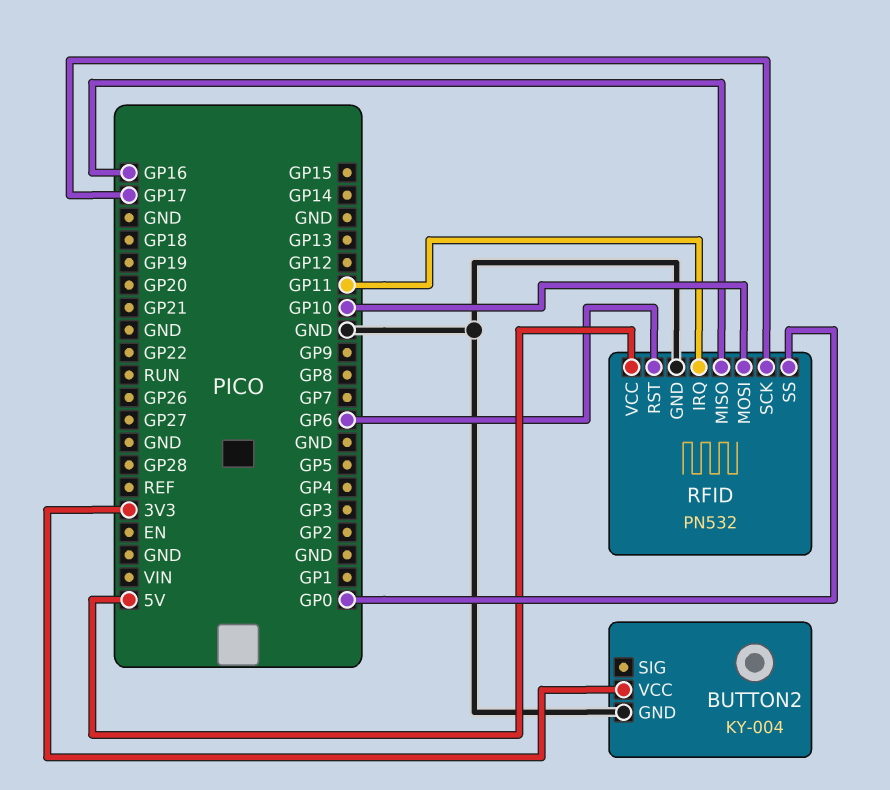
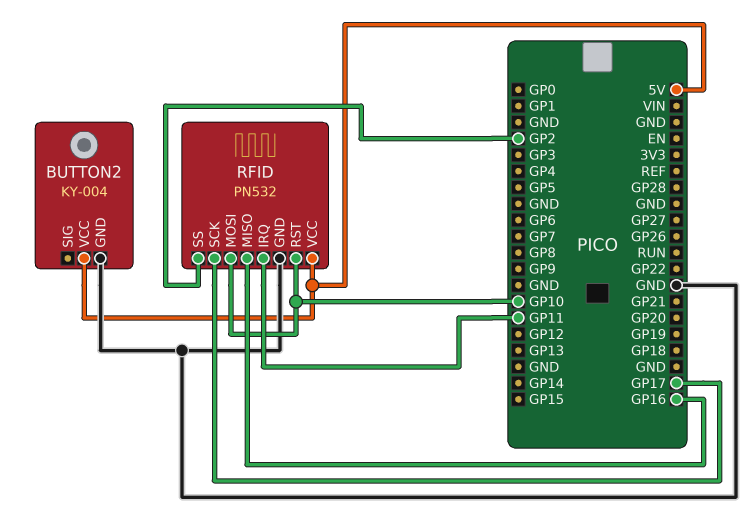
BUTTON2 pin VCC: 3V3 -> 5V
RFID pin RST: GP6 -> GP10
RFID pin SS: GP0 -> GP2

